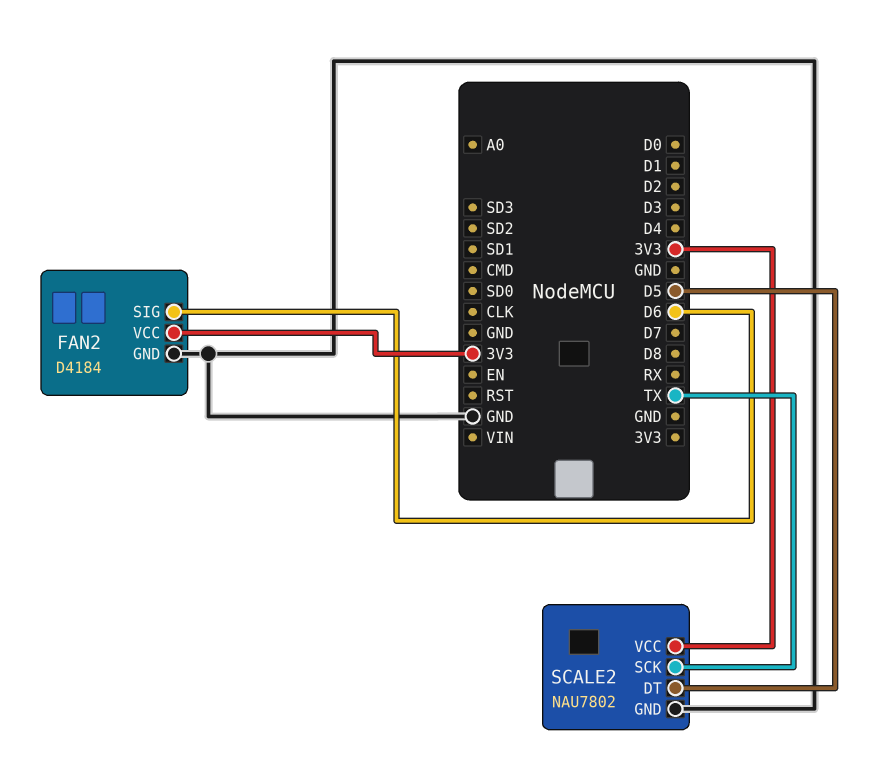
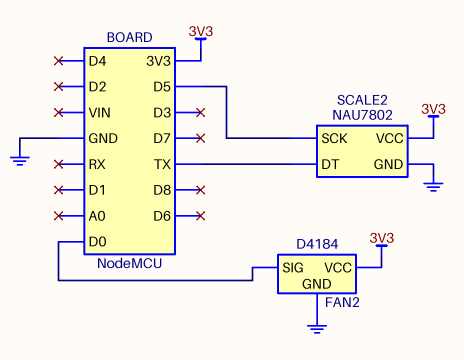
FAN2 pin SIG: D6 -> D0
SCALE2 pin DT: D5 -> TX
SCALE2 pin SCK: TX -> D5

